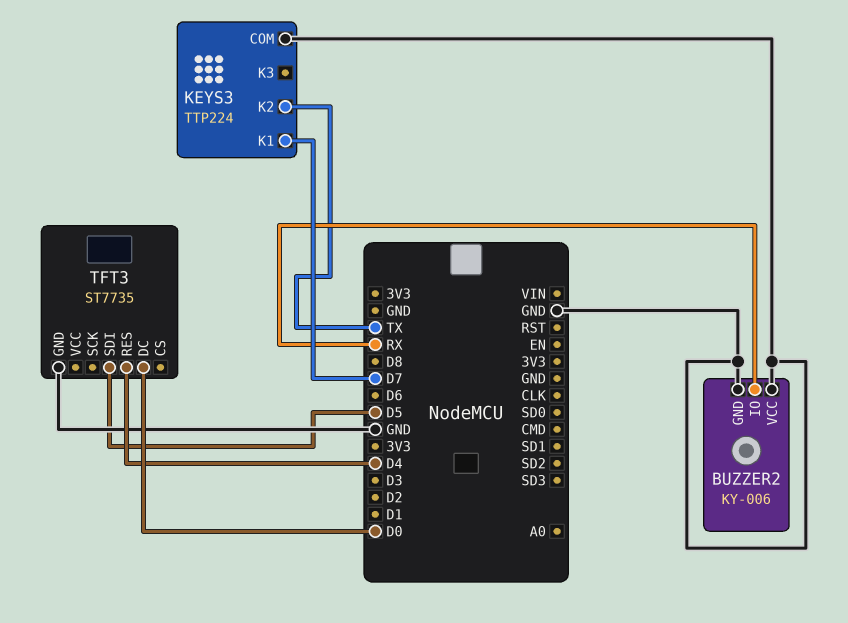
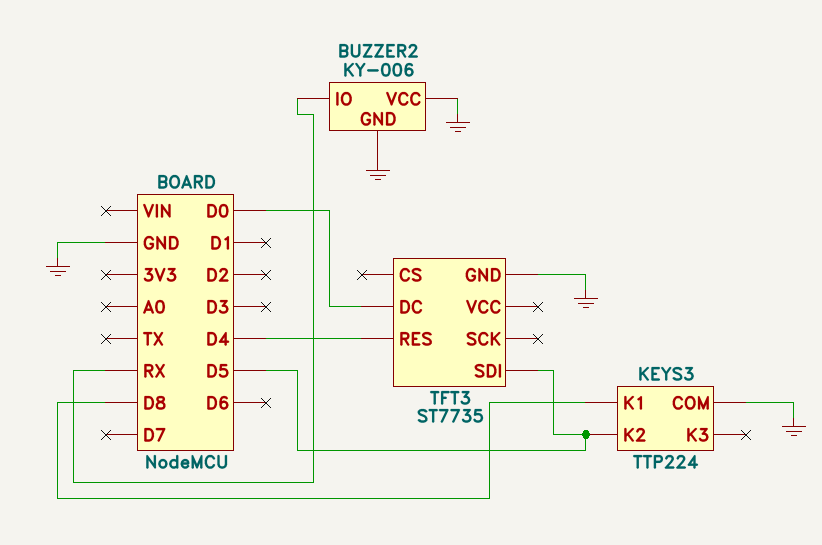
KEYS3 pin K1: D7 -> D8
KEYS3 pin K2: TX -> D5

